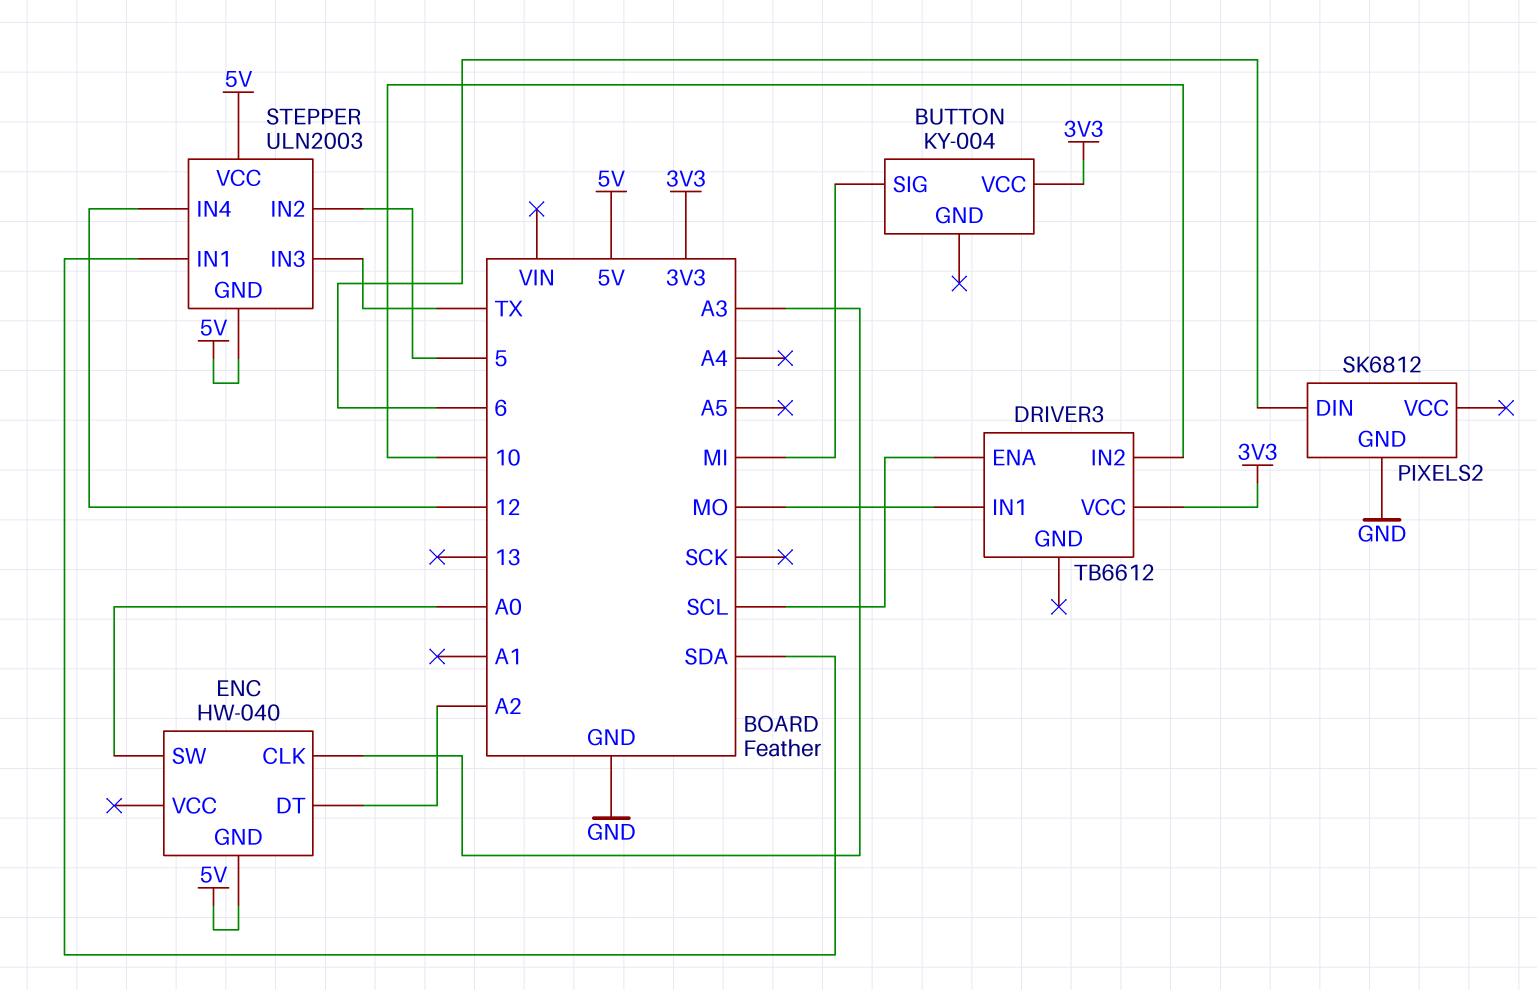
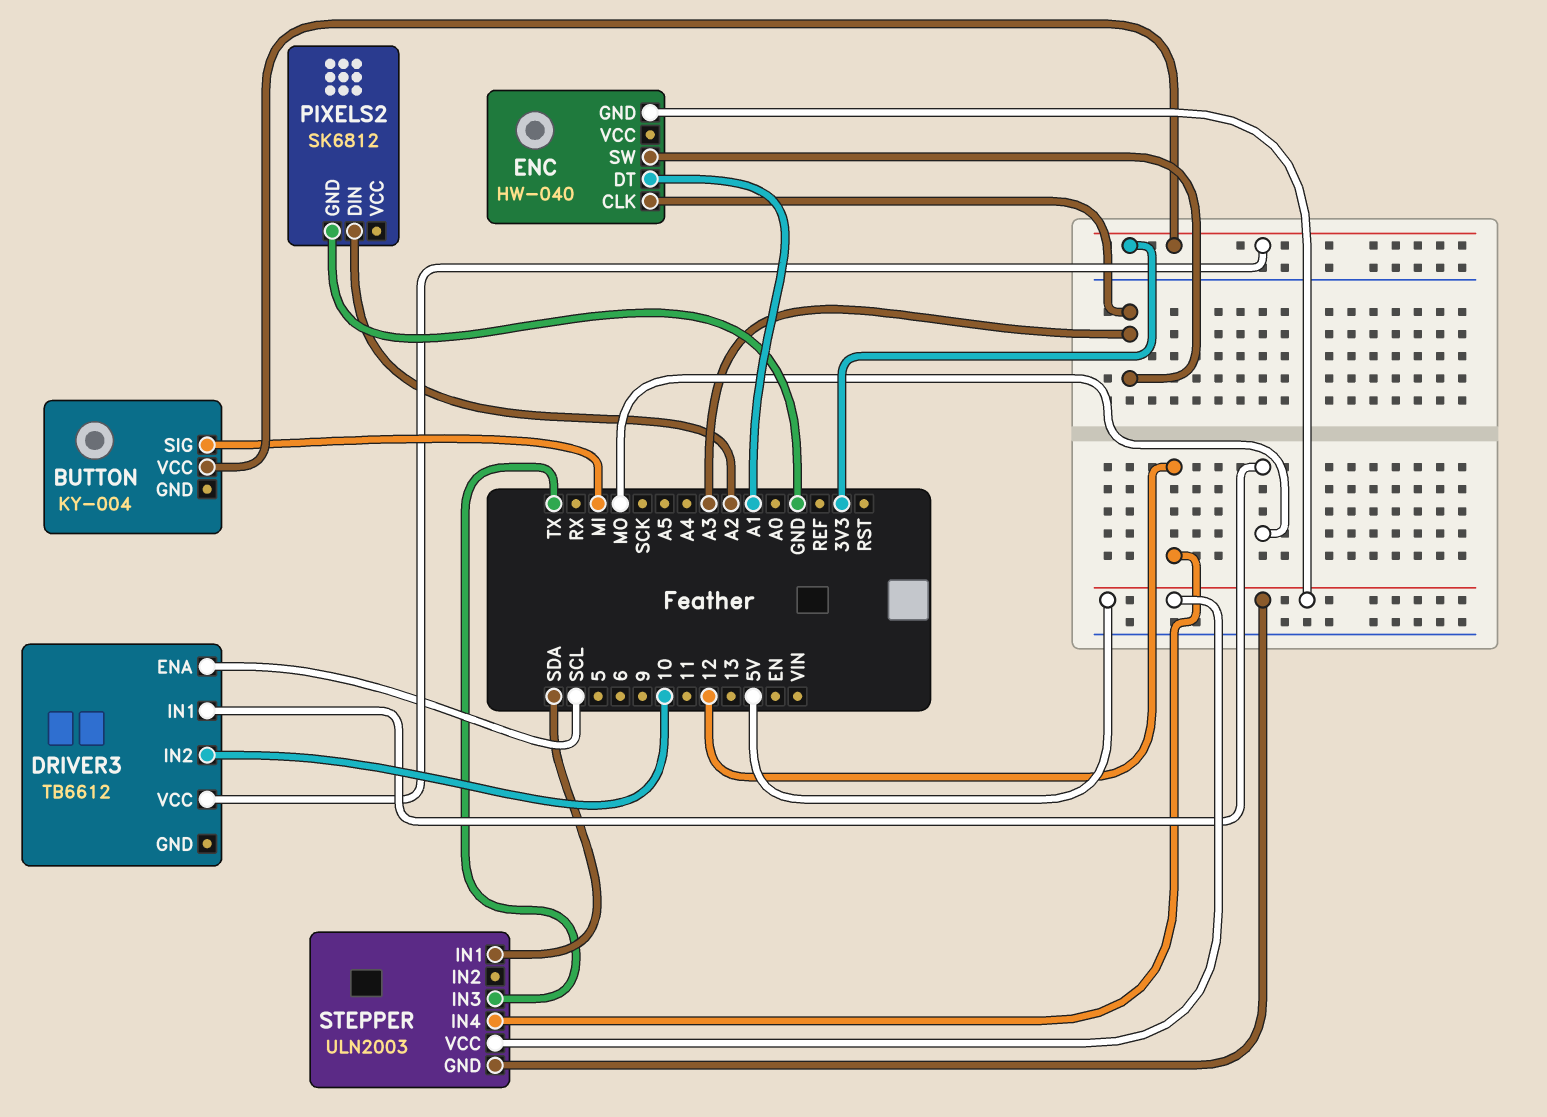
ENC pin DT: A2 -> A1
ENC pin SW: A0 -> A3
PIXELS2 pin DIN: 6 -> A2
STEPPER pin IN2: 5 -> none

